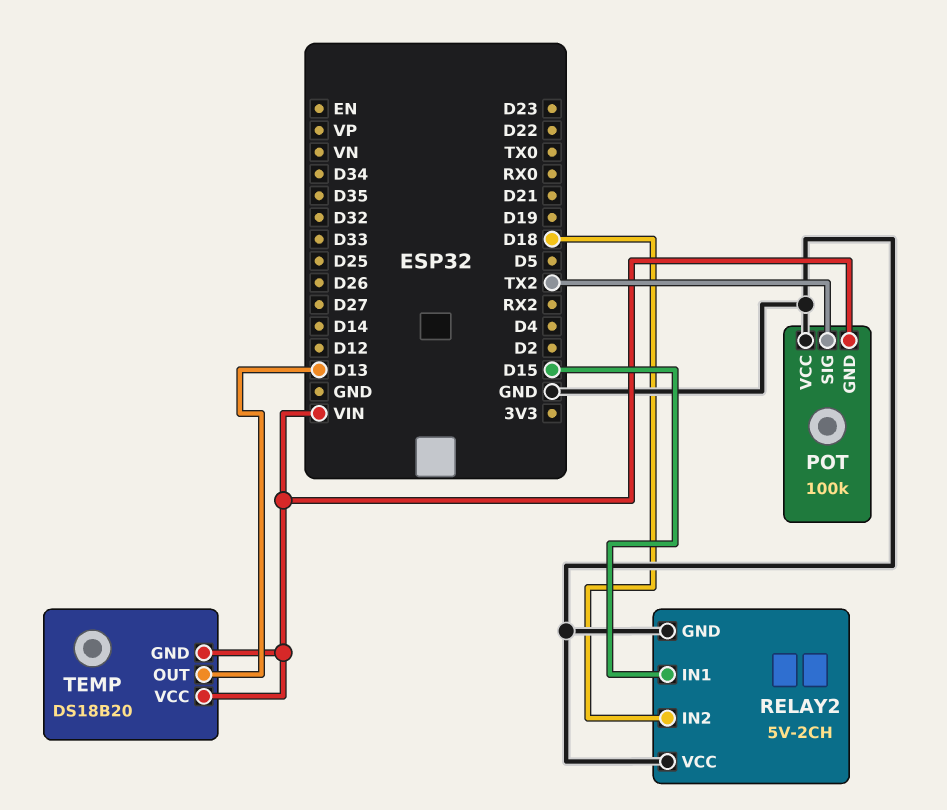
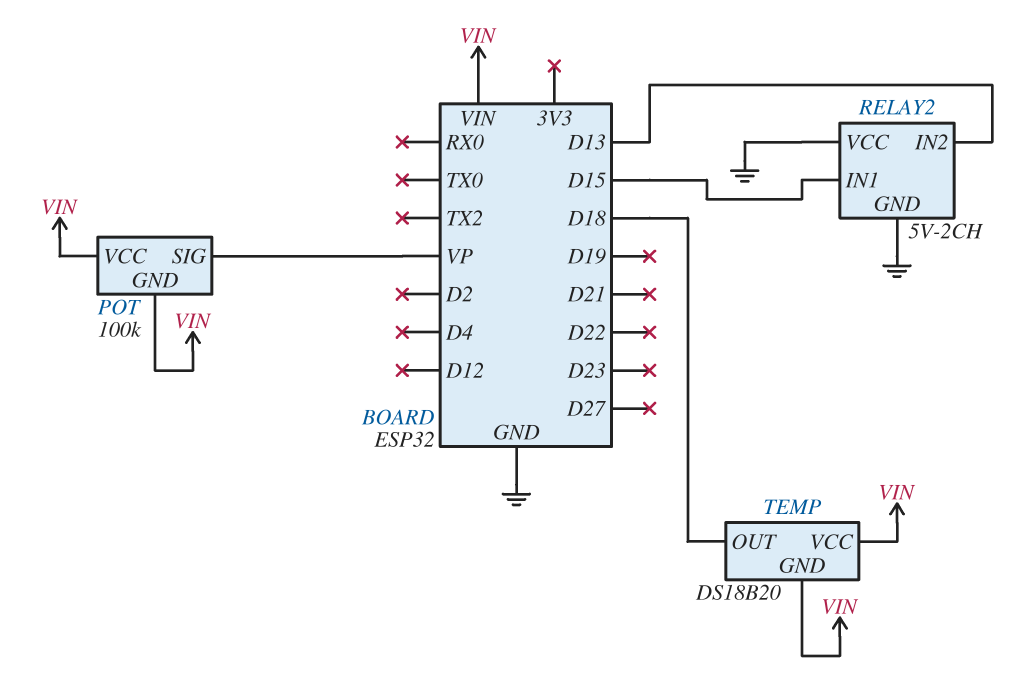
POT pin SIG: TX2 -> VP
POT pin VCC: GND -> VIN
RELAY2 pin IN2: D18 -> D13
TEMP pin OUT: D13 -> D18

